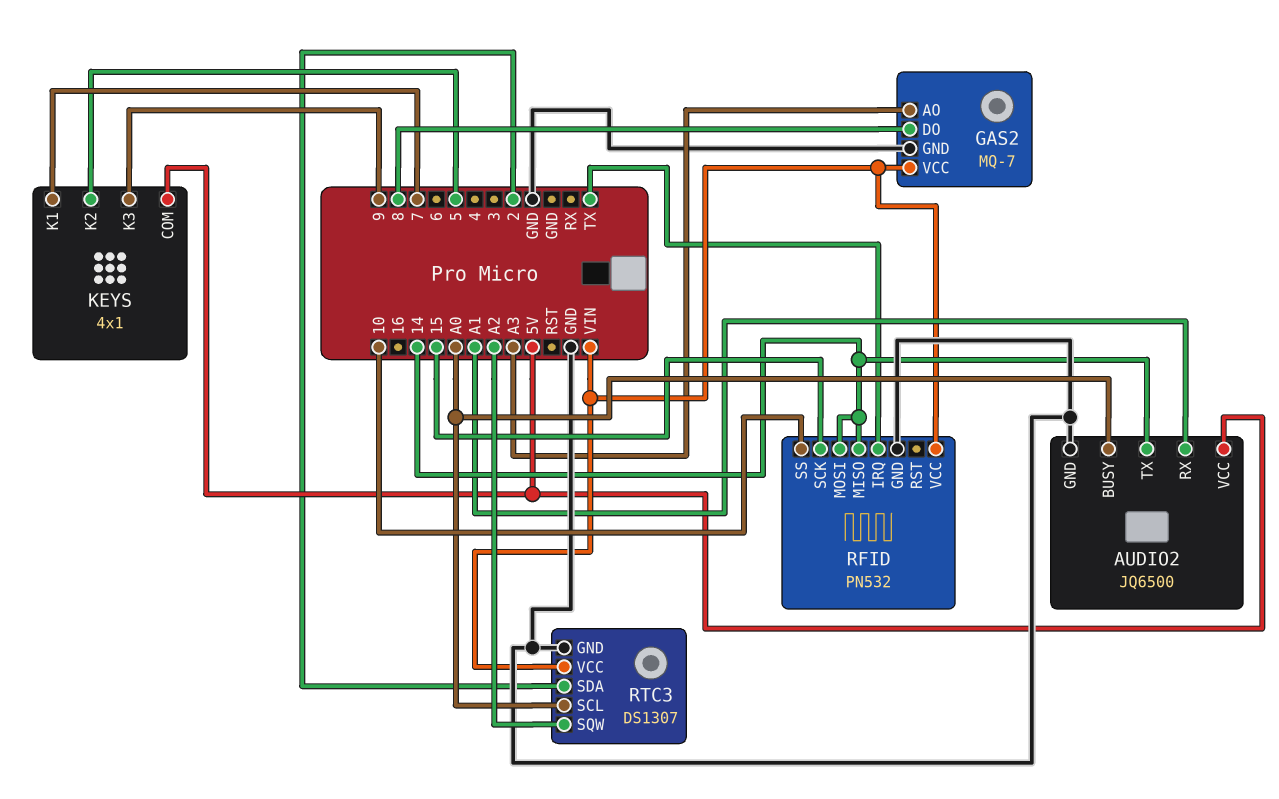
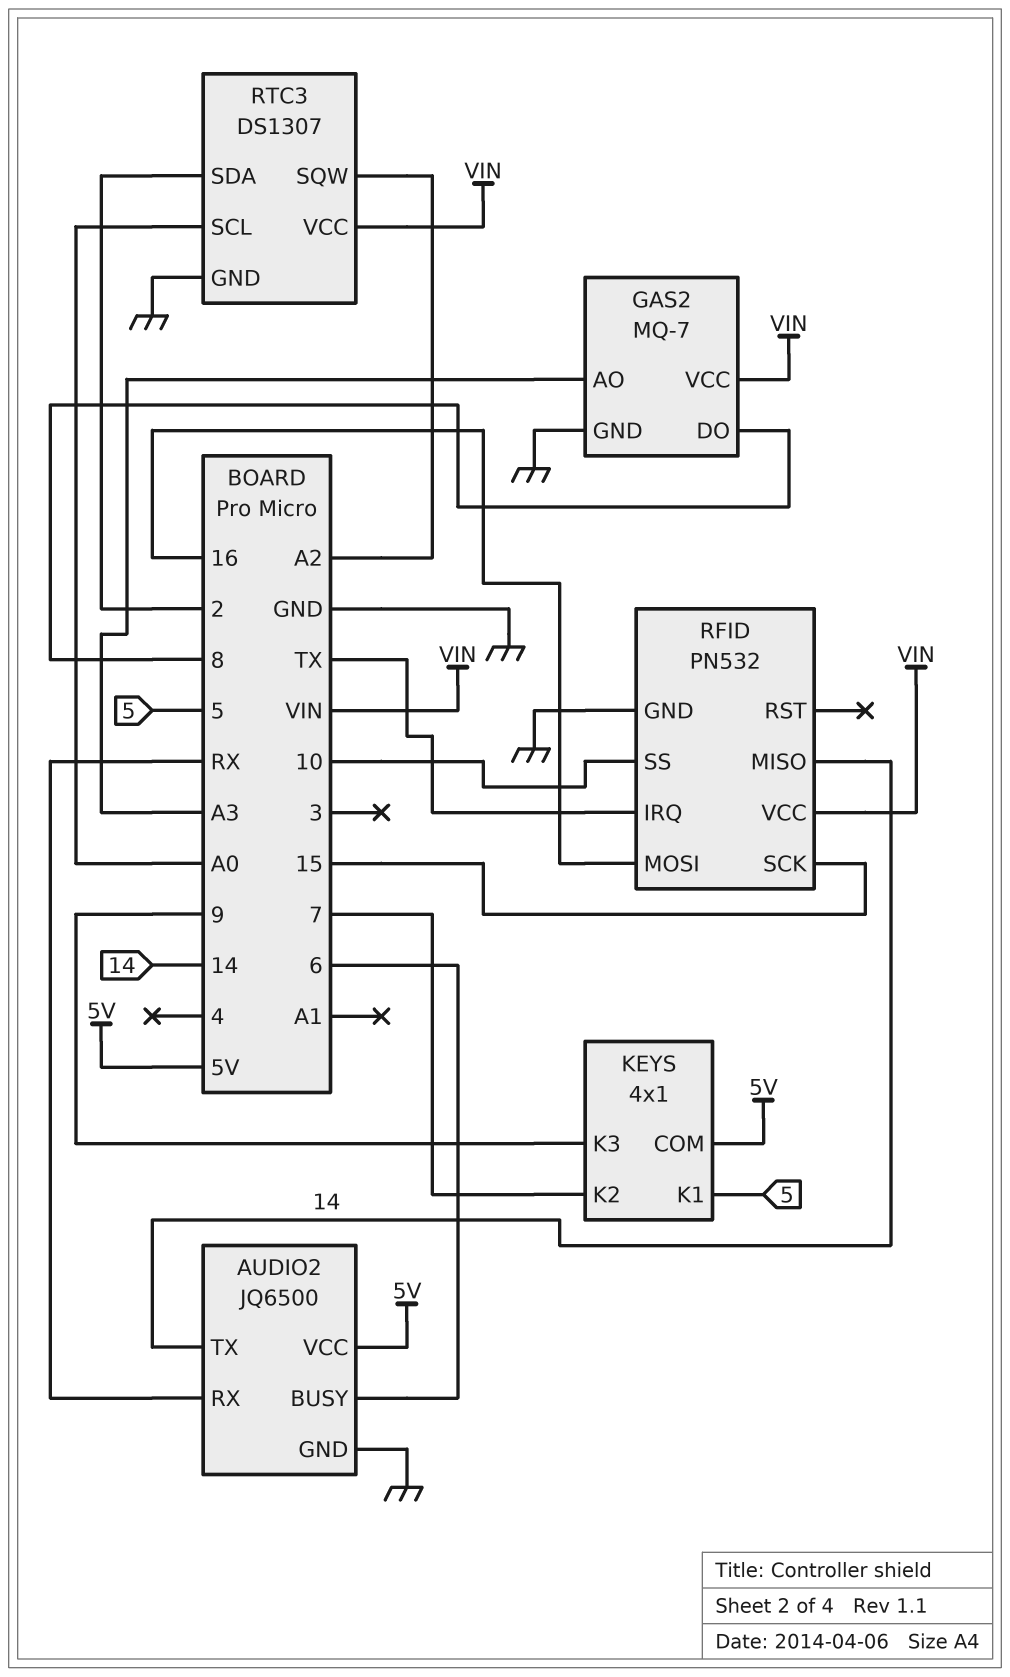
AUDIO2 pin BUSY: A0 -> 6
AUDIO2 pin RX: A1 -> RX
KEYS pin K1: 7 -> 5
KEYS pin K2: 5 -> 7
RFID pin MOSI: 14 -> 16

